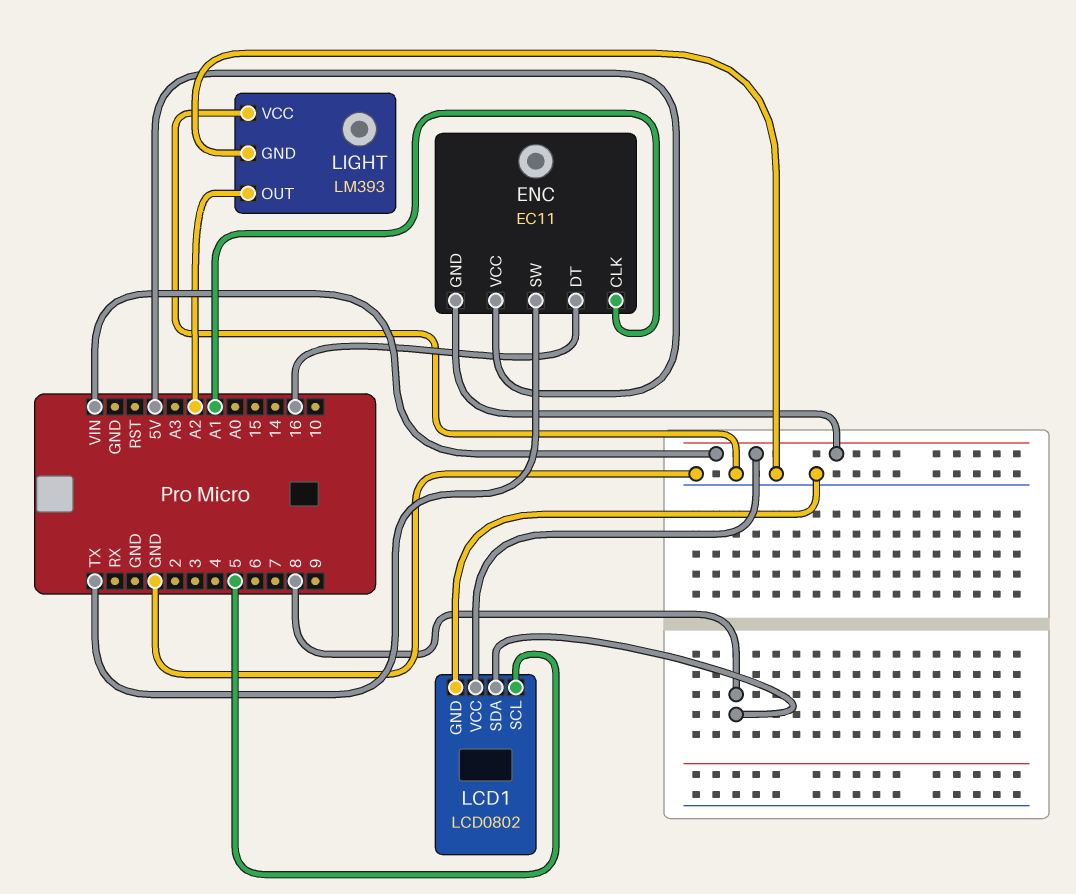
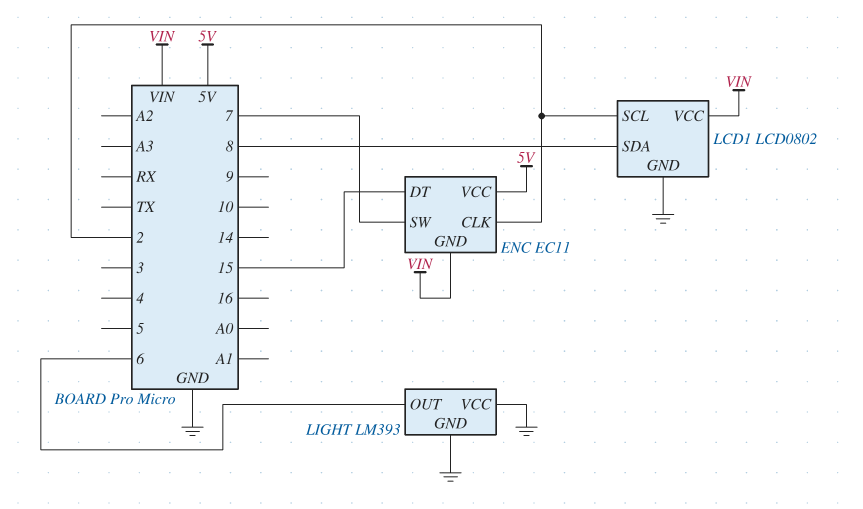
ENC pin CLK: A1 -> 2
ENC pin DT: 16 -> 15
ENC pin SW: TX -> 7
LCD1 pin SCL: 5 -> 2
LIGHT pin OUT: A2 -> 6

